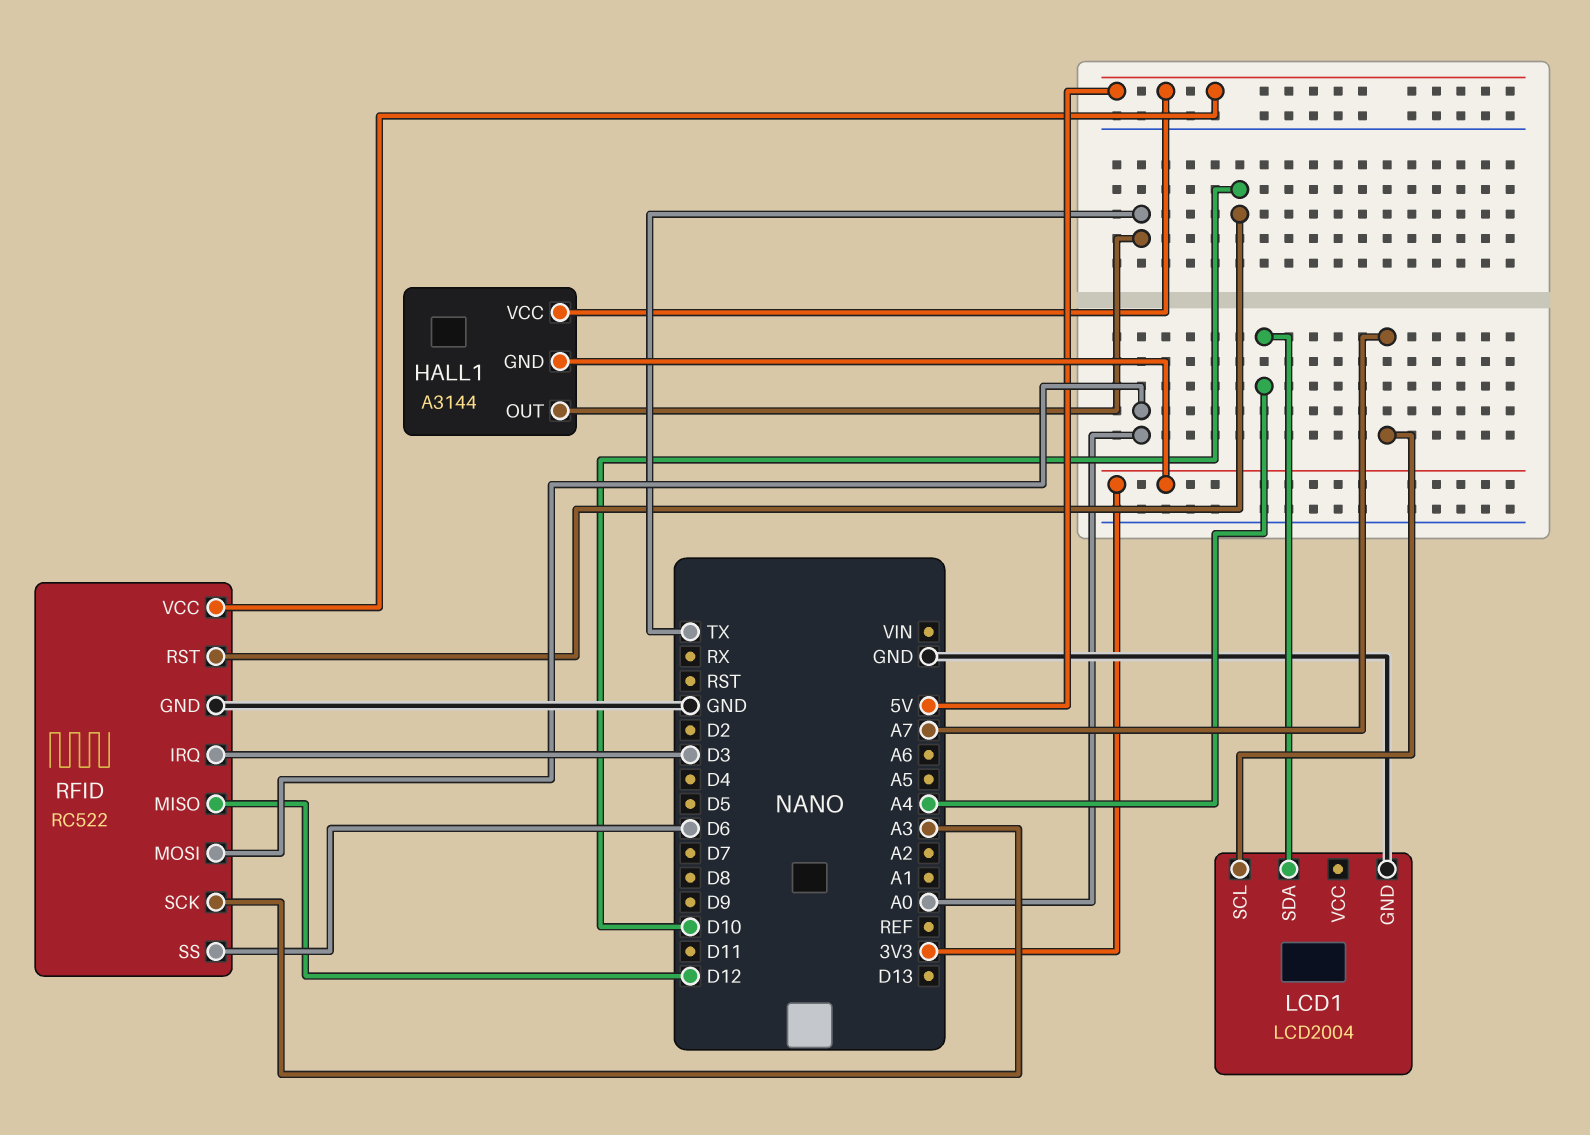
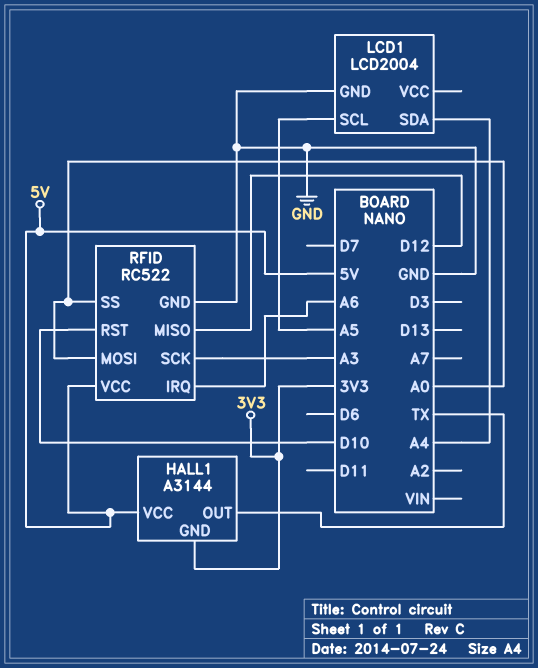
LCD1 pin SCL: A7 -> A5
RFID pin IRQ: D3 -> A6
RFID pin SS: D6 -> A0

